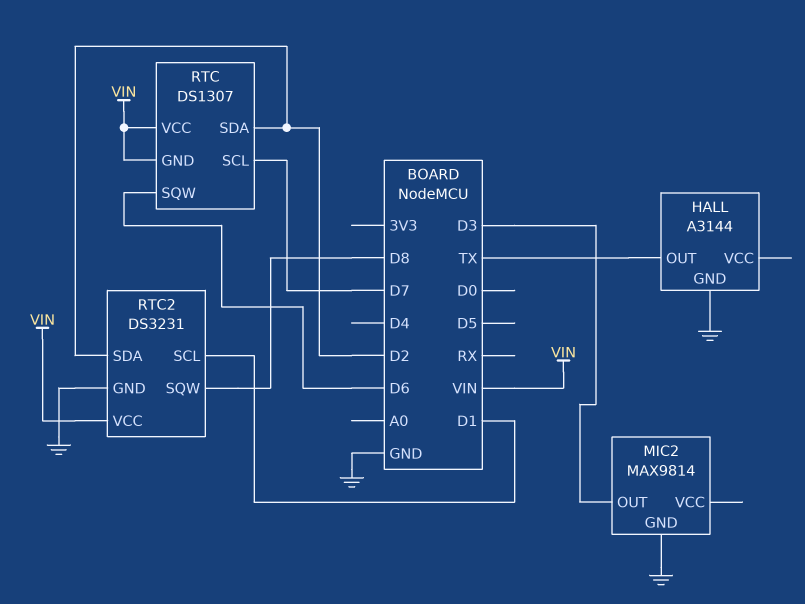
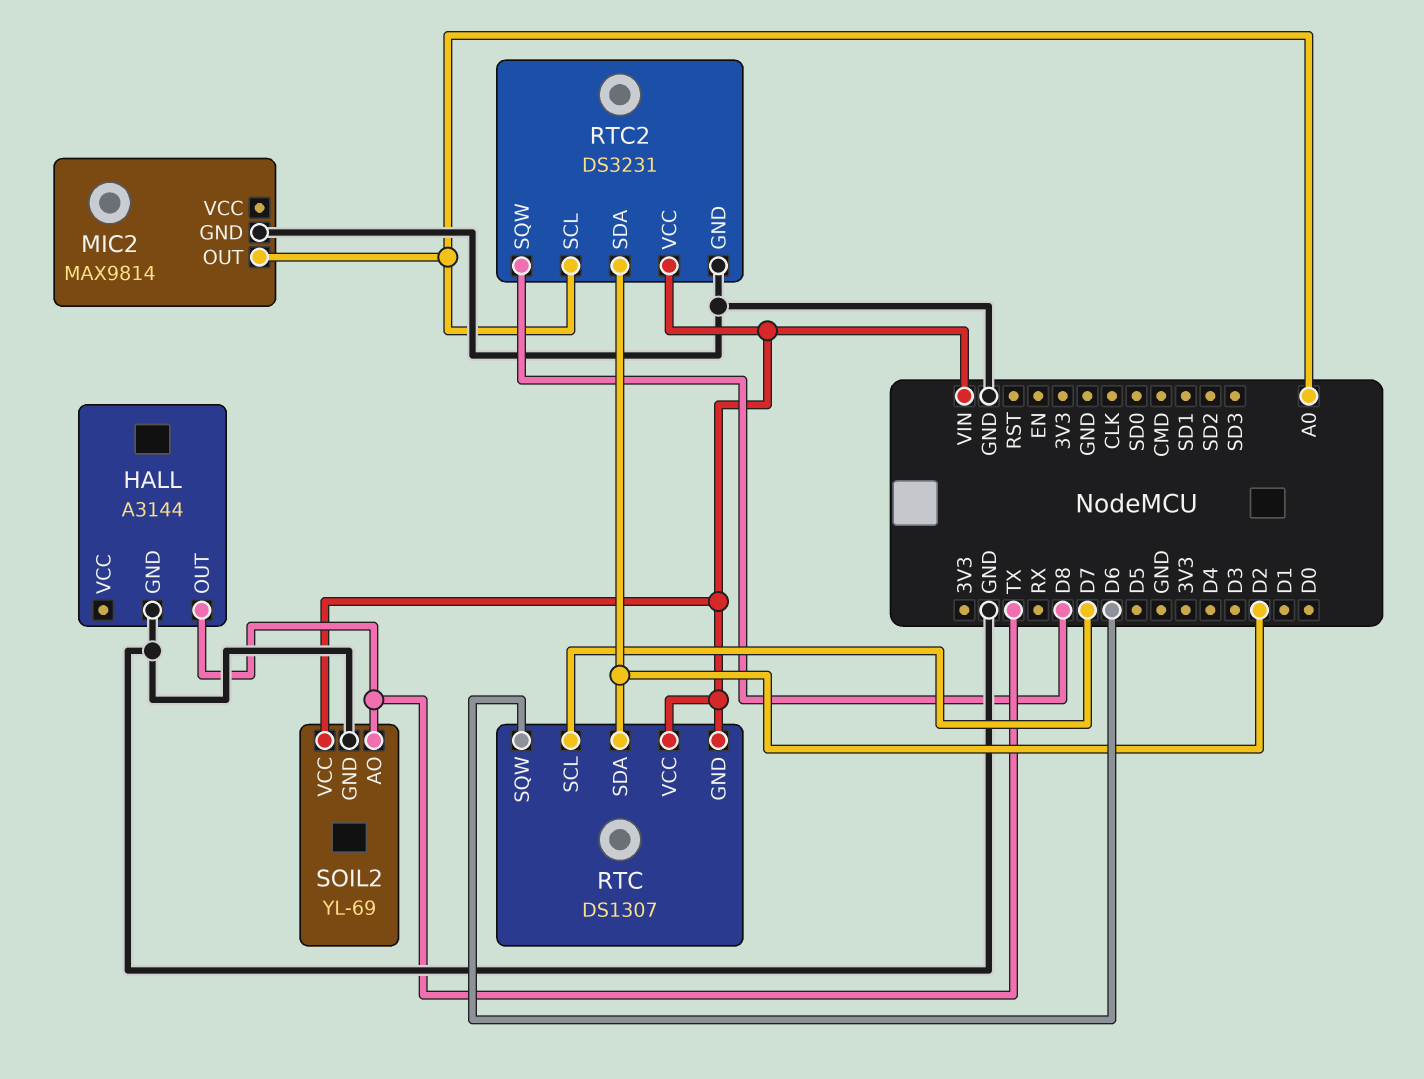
MIC2 pin OUT: D3 -> A0
RTC2 pin SCL: D1 -> A0
SOIL2: none -> YL-69
SOIL2 pin AO: none -> TX
SOIL2 pin GND: none -> GND
SOIL2 pin VCC: none -> VIN

